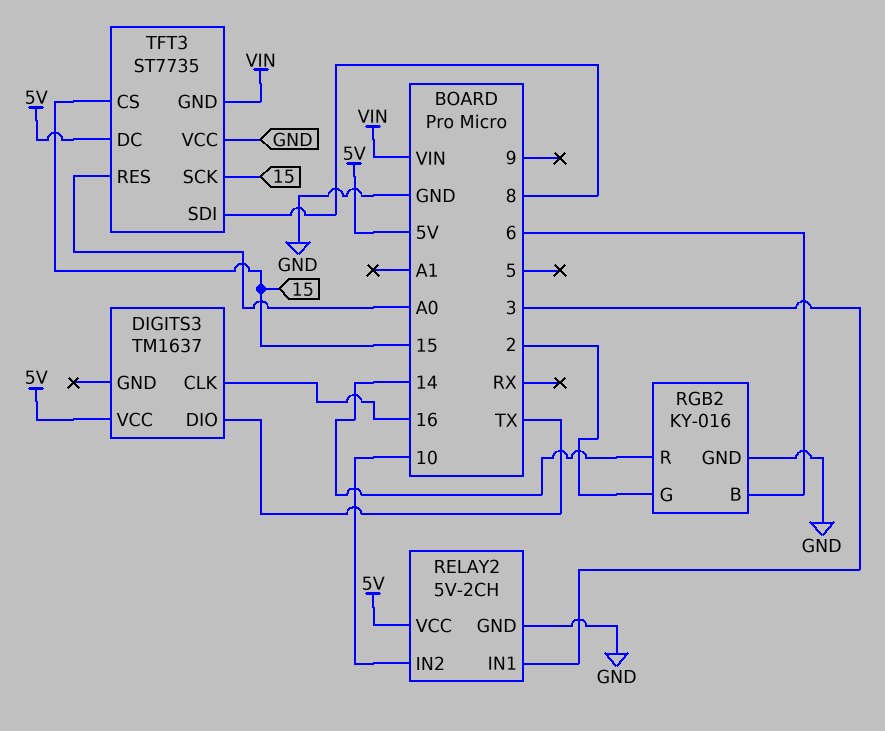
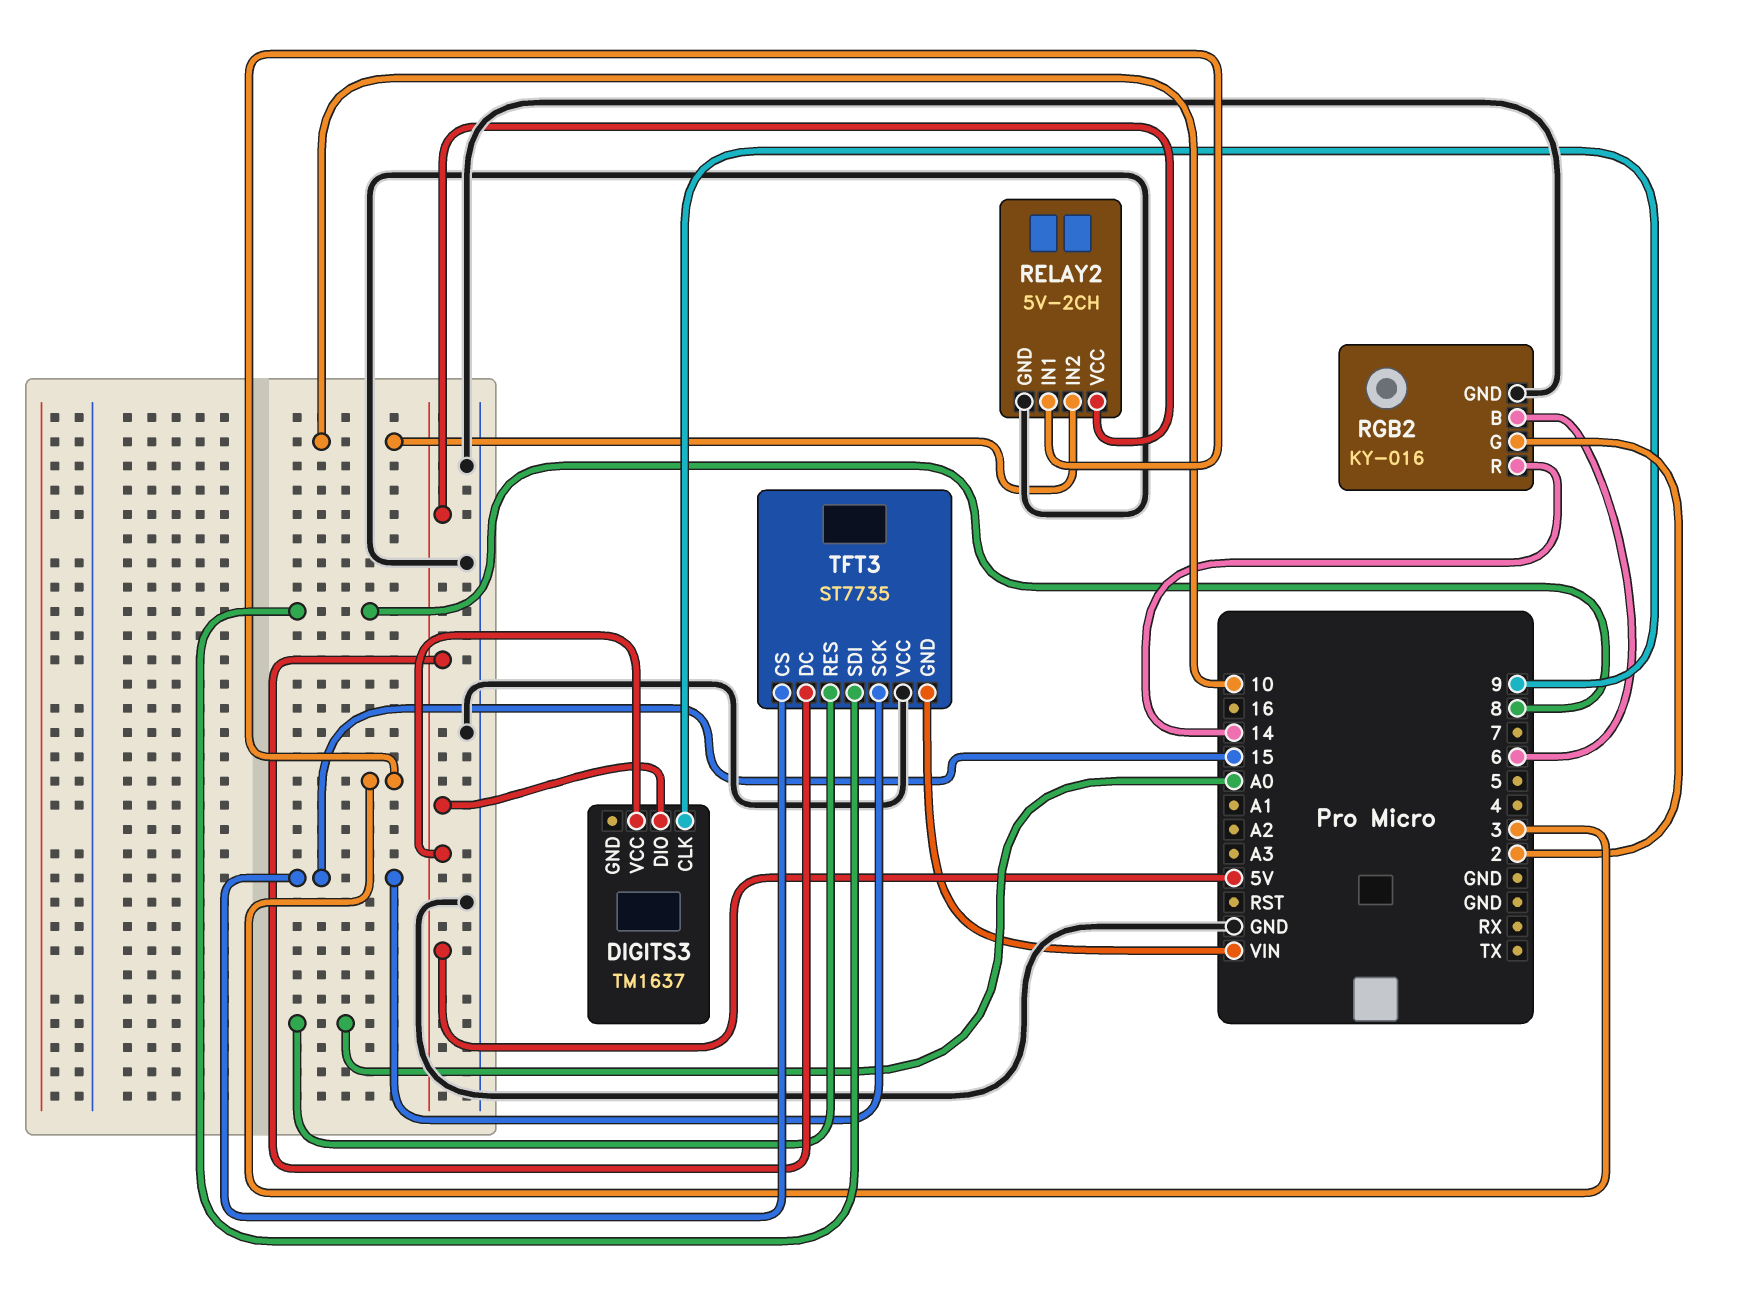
DIGITS3 pin CLK: 16 -> 9
DIGITS3 pin DIO: TX -> 5V

